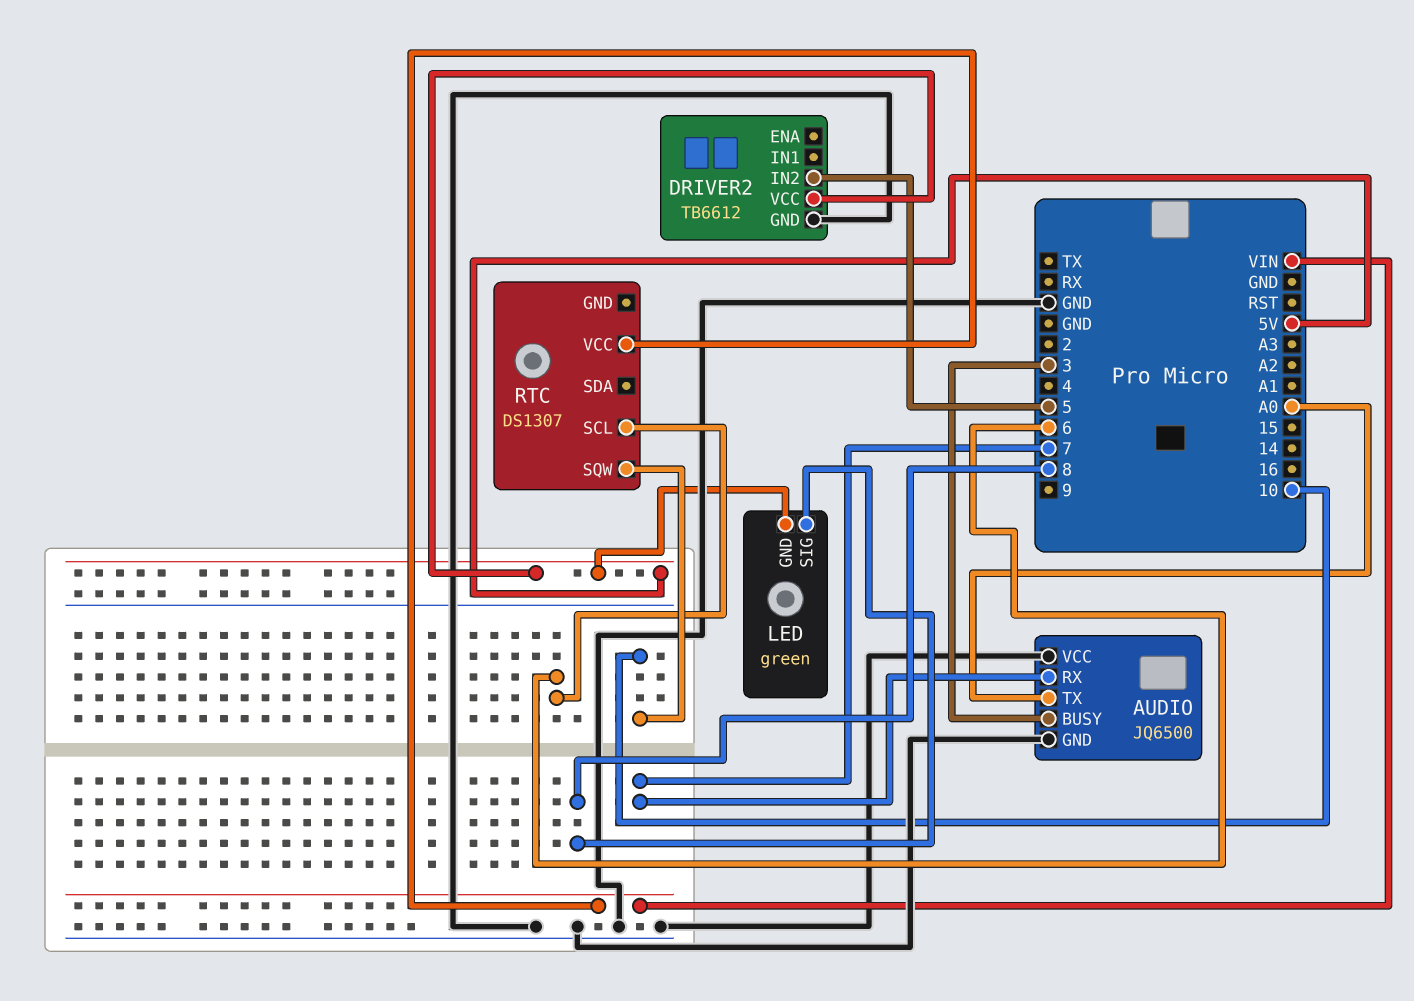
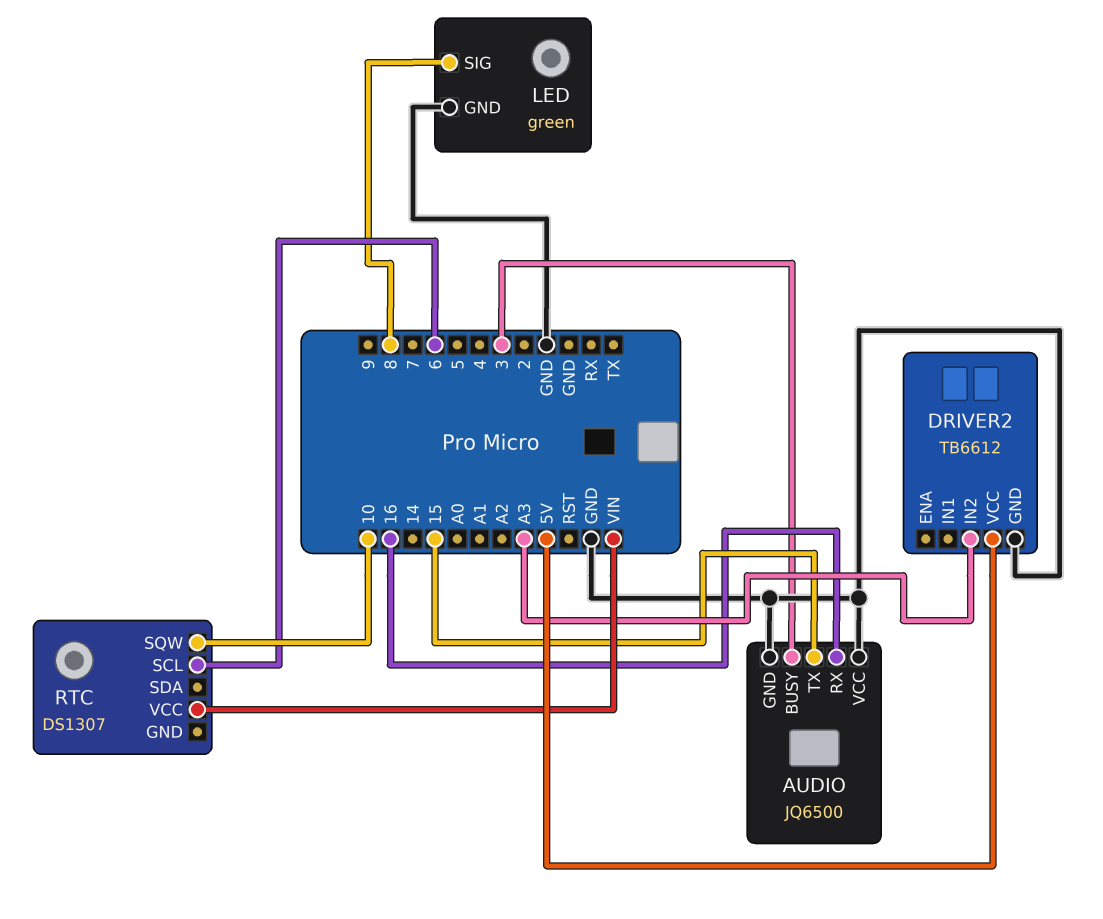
AUDIO pin RX: 7 -> 16
AUDIO pin TX: A0 -> 15
DRIVER2 pin IN2: 5 -> A3
LED pin GND: 5V -> GND

